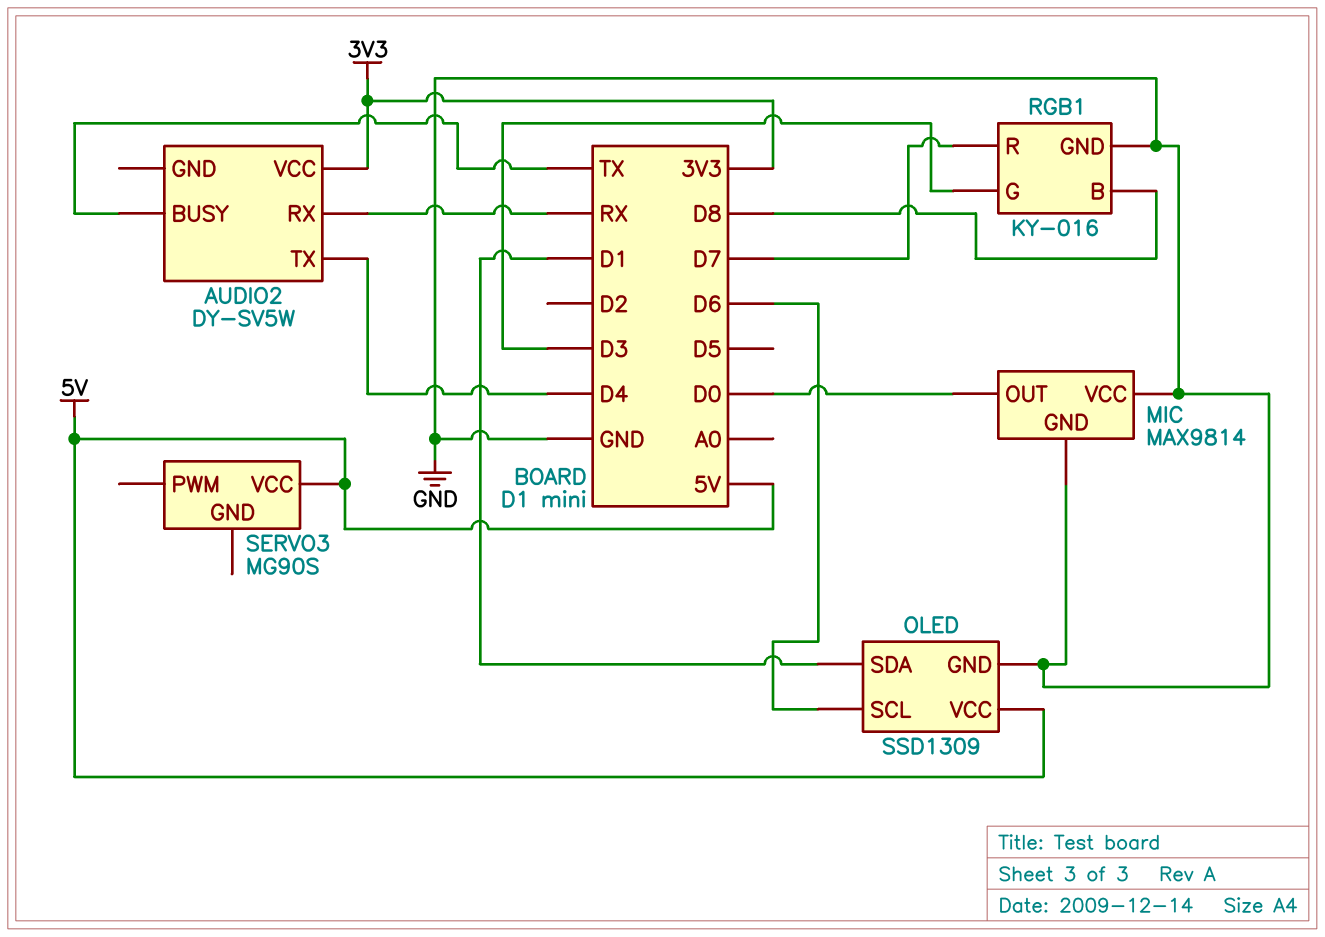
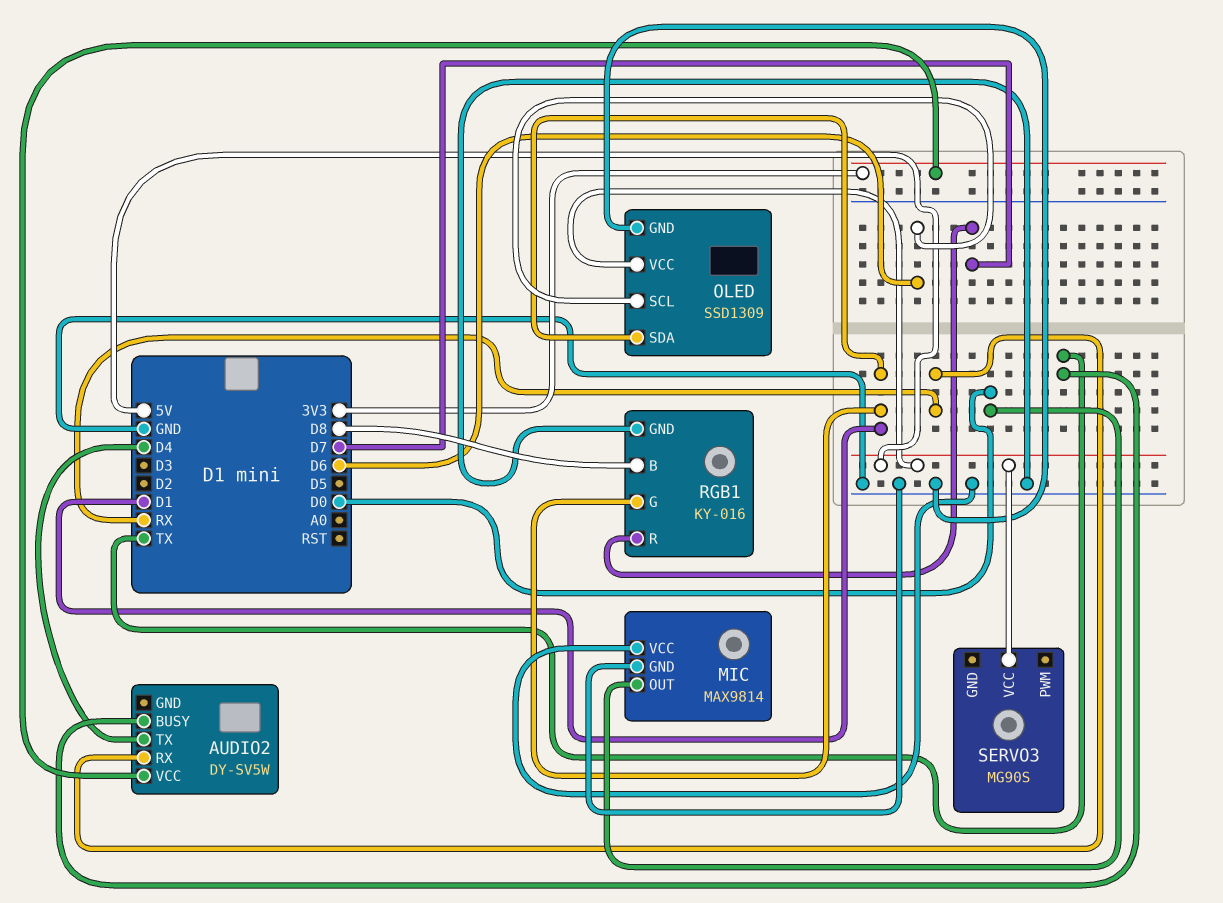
RGB1 pin G: D3 -> D1

